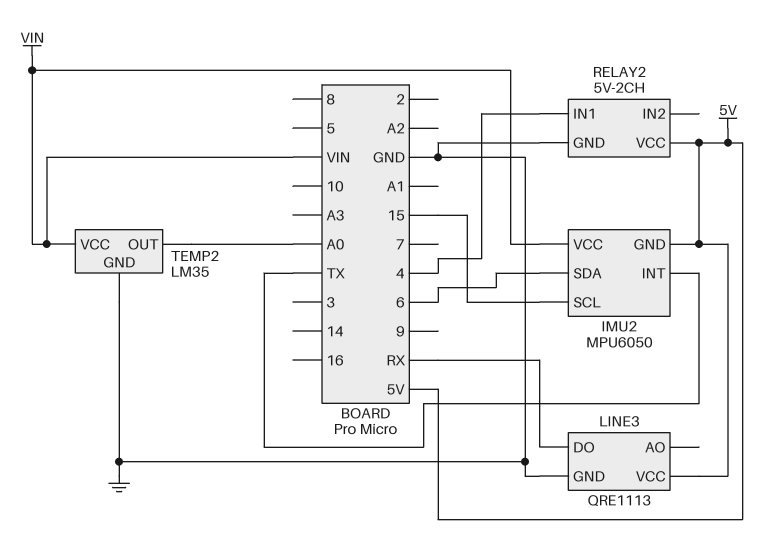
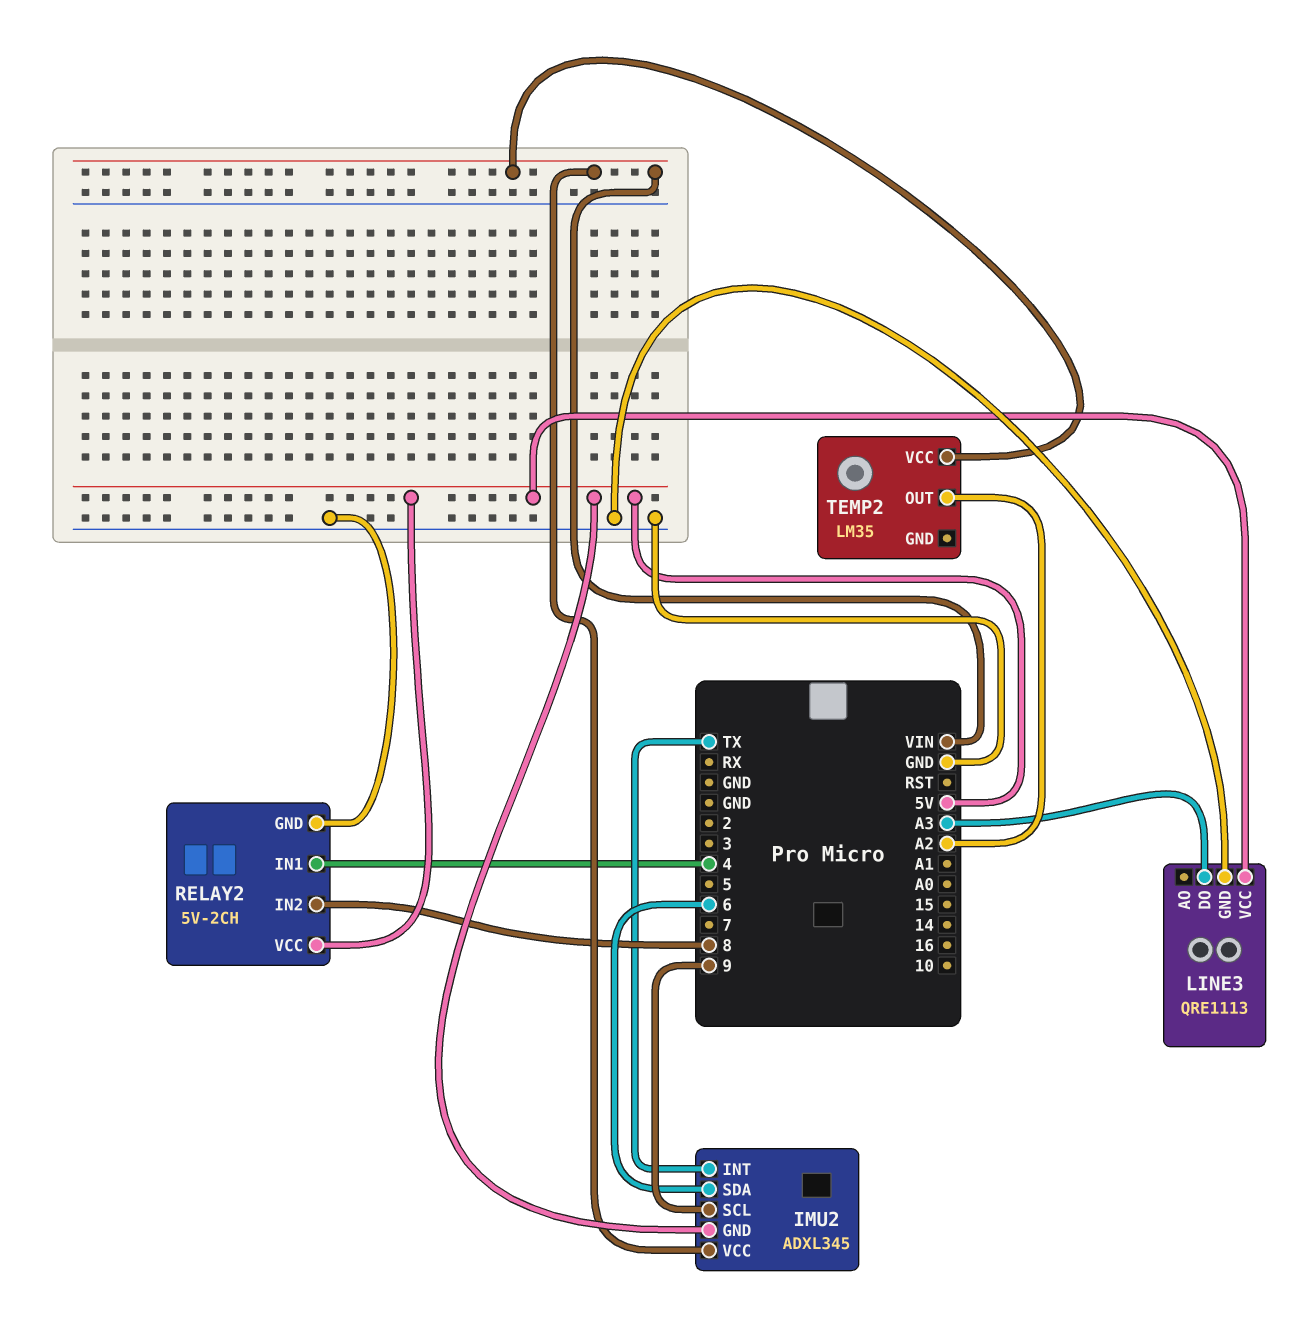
IMU2: MPU6050 -> ADXL345
IMU2 pin SCL: 15 -> 9
LINE3 pin DO: RX -> A3
RELAY2 pin IN2: none -> 8
TEMP2 pin GND: GND -> none
TEMP2 pin OUT: A0 -> A2

